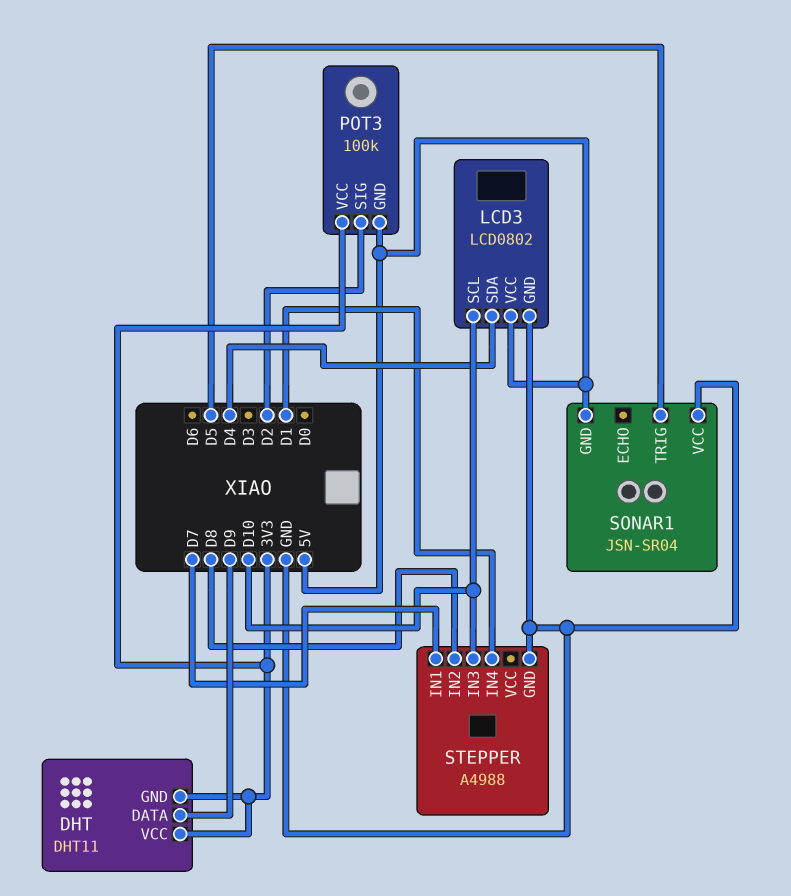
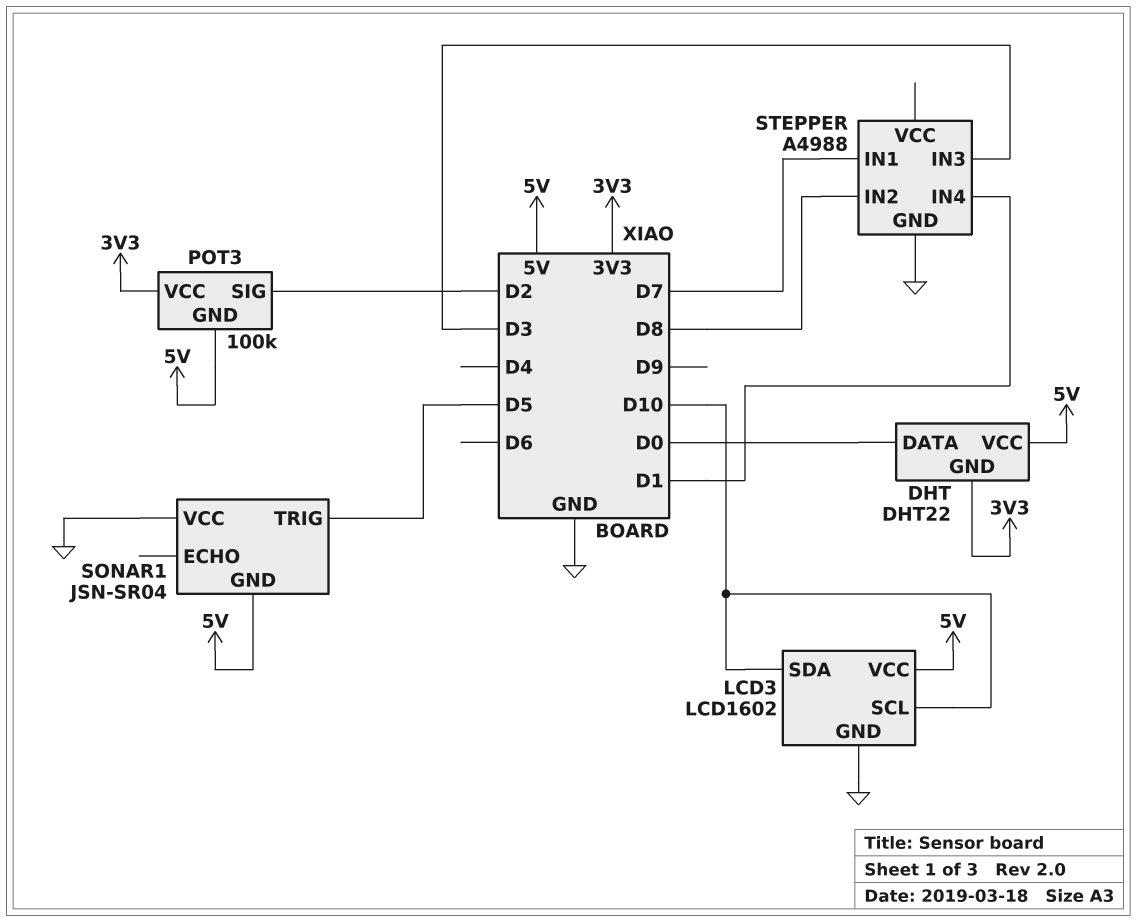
DHT: DHT11 -> DHT22
DHT pin DATA: D9 -> D0
DHT pin VCC: 3V3 -> 5V
LCD3: LCD0802 -> LCD1602
LCD3 pin SDA: D4 -> D10
STEPPER pin IN3: D10 -> D3

